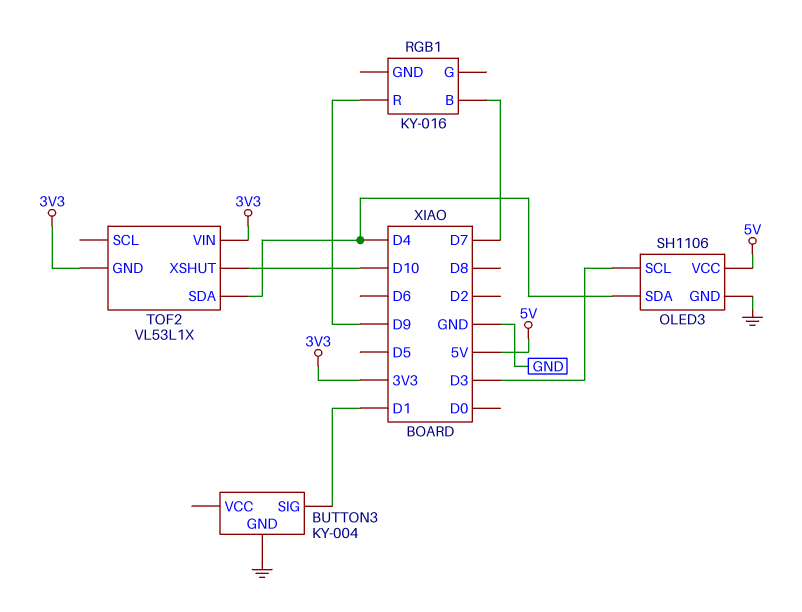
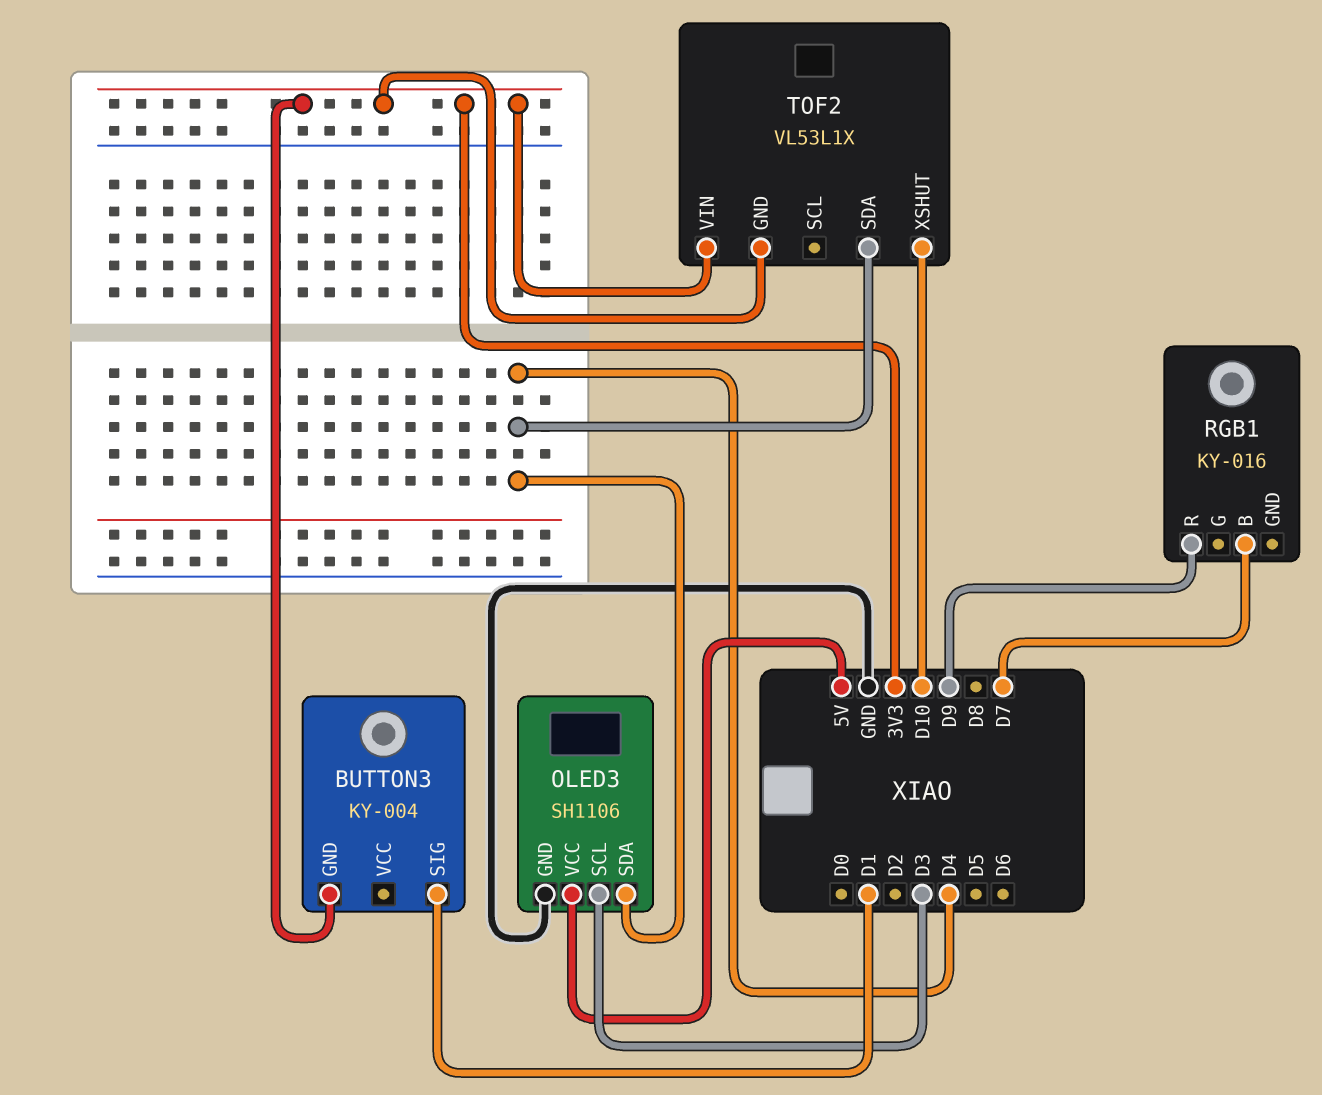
BUTTON3 pin GND: GND -> 3V3

